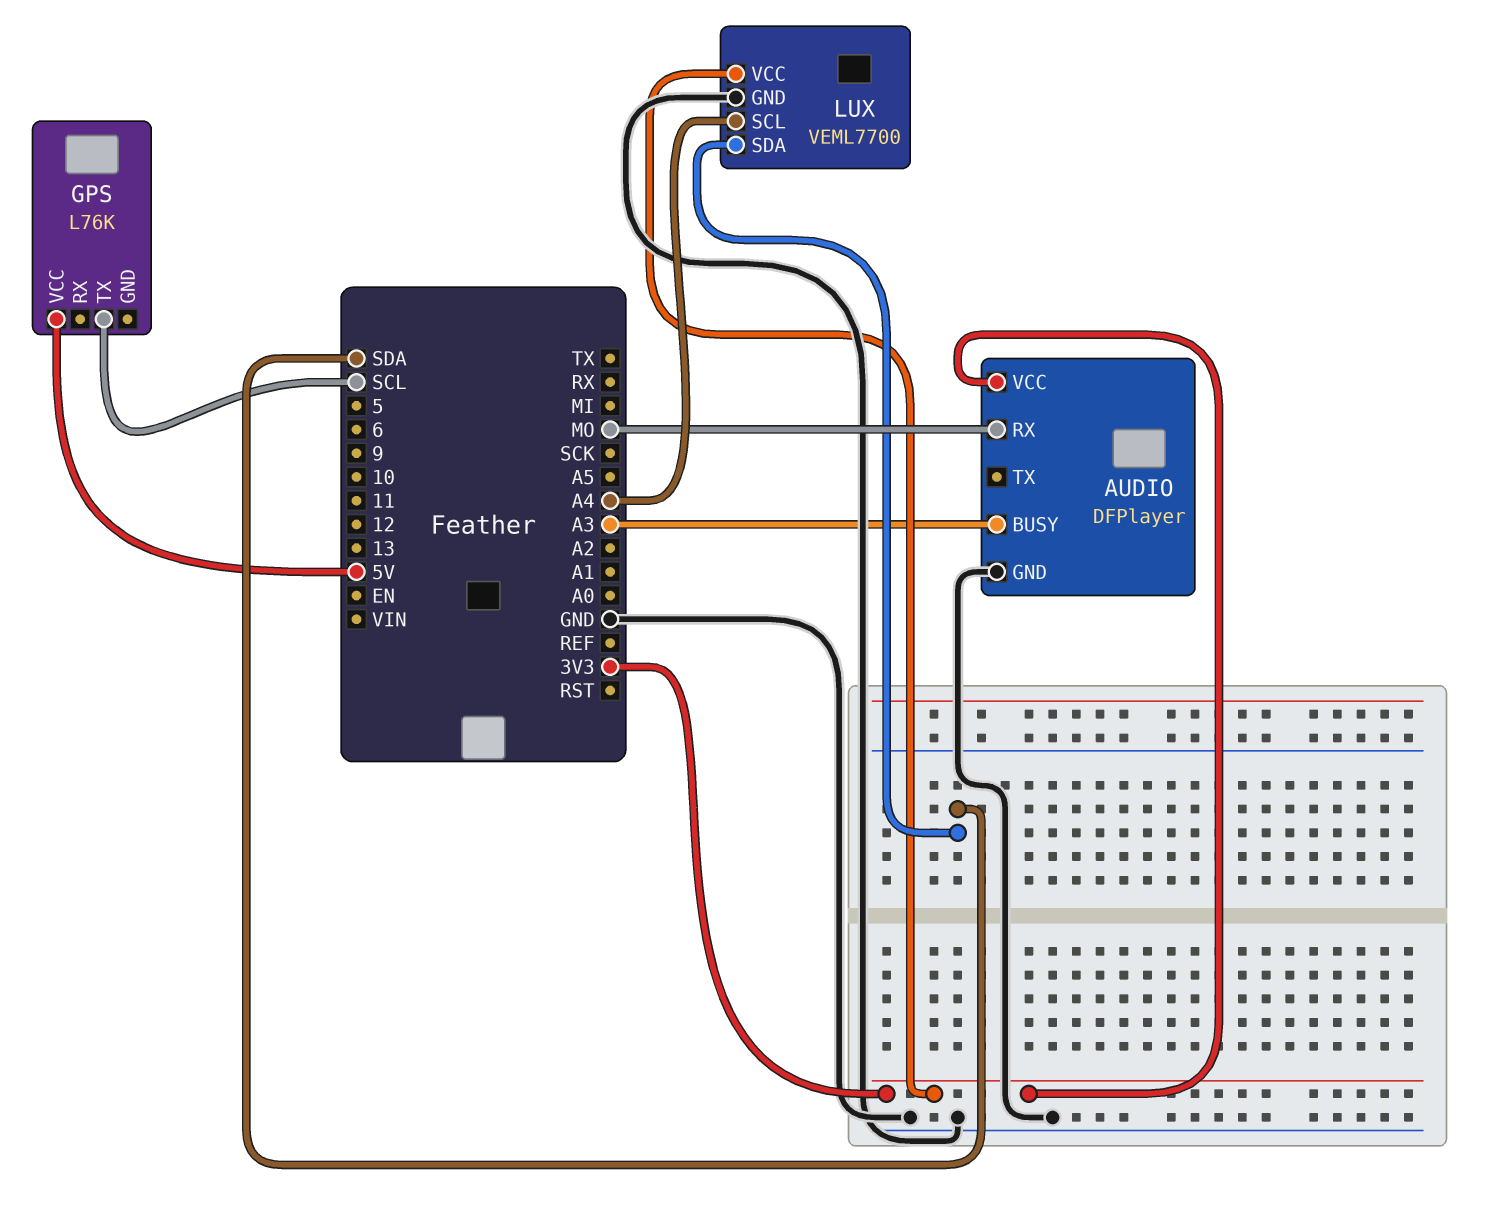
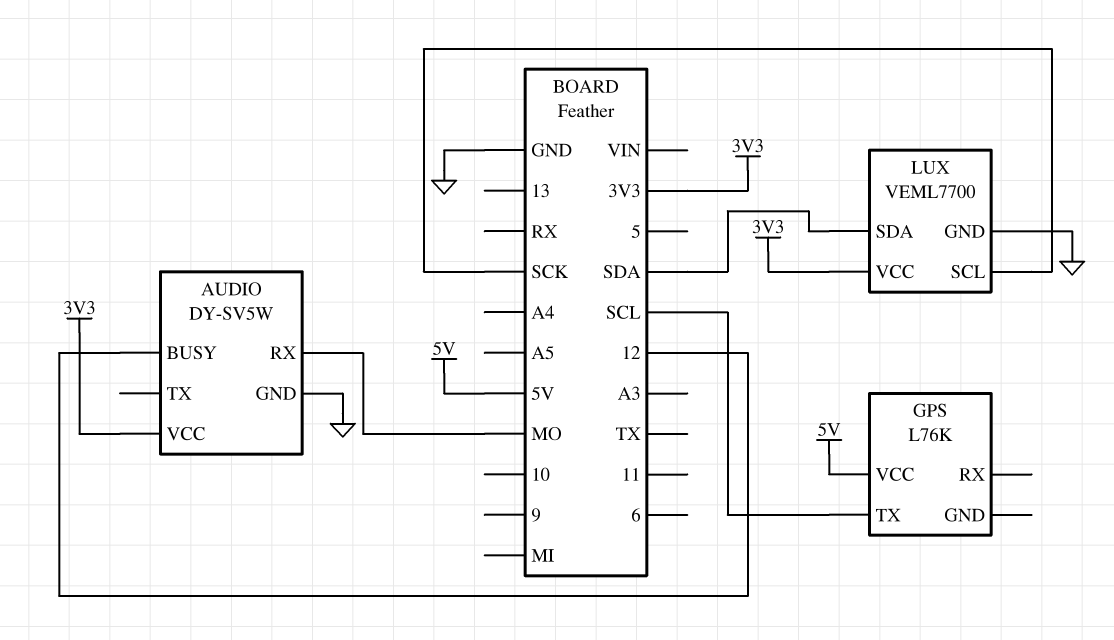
AUDIO: DFPlayer -> DY-SV5W
AUDIO pin BUSY: A3 -> 12
LUX pin SCL: A4 -> SCK

